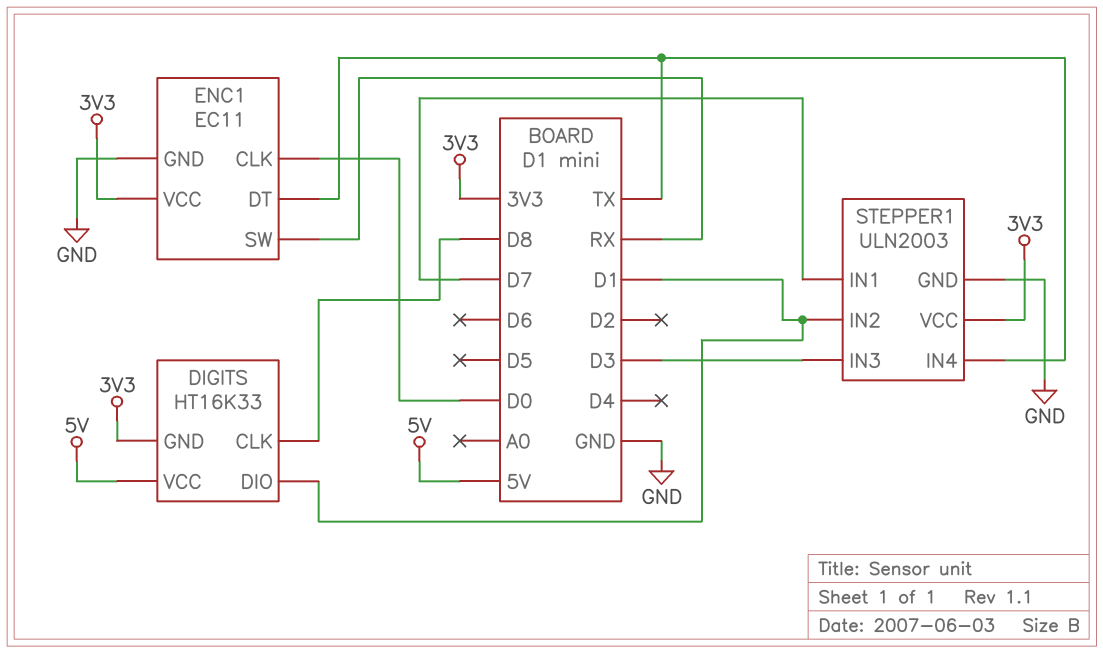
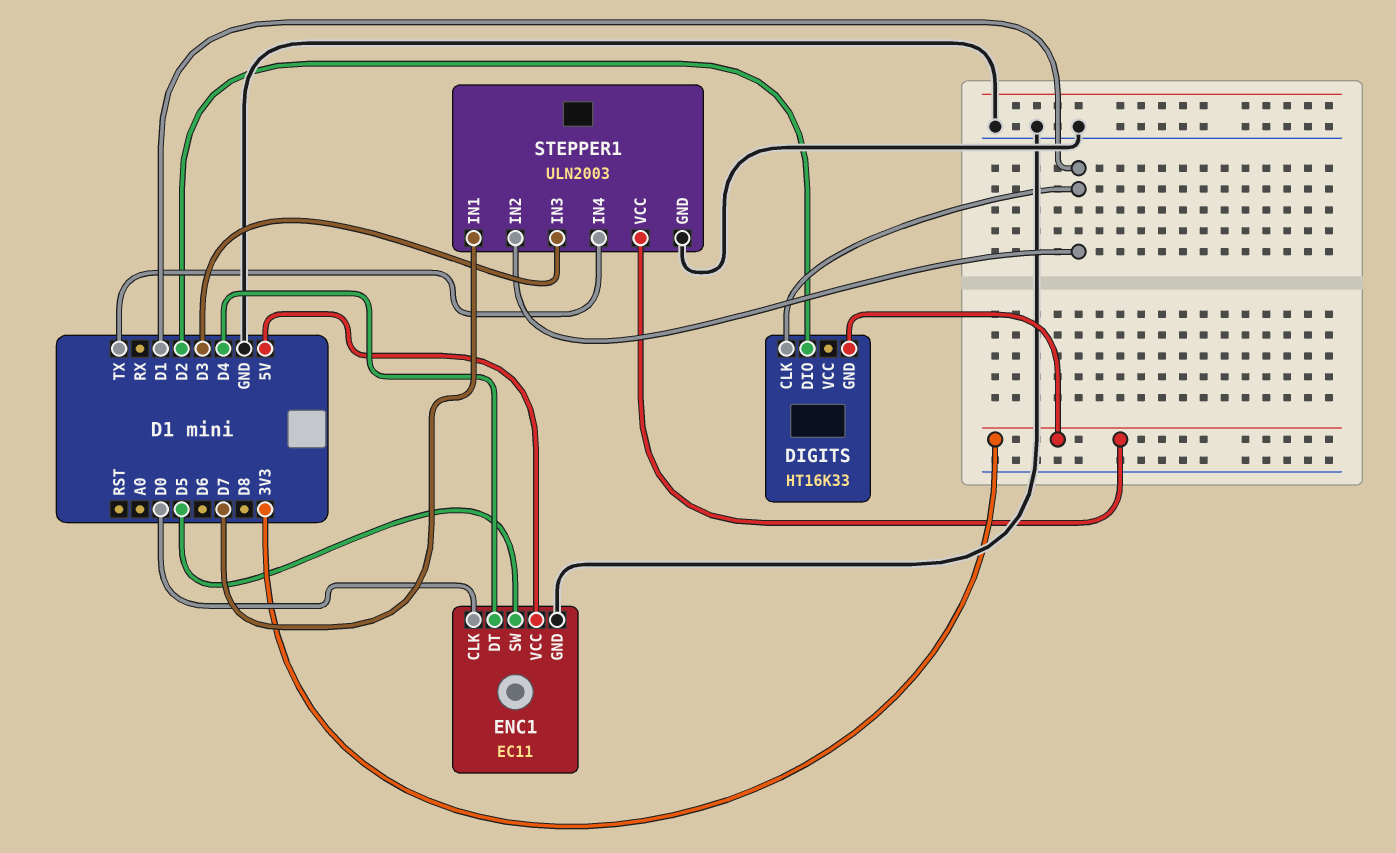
DIGITS pin CLK: D8 -> D1
DIGITS pin DIO: D1 -> D2
DIGITS pin VCC: 5V -> none
ENC1 pin DT: TX -> D4
ENC1 pin SW: RX -> D5
ENC1 pin VCC: 3V3 -> 5V

